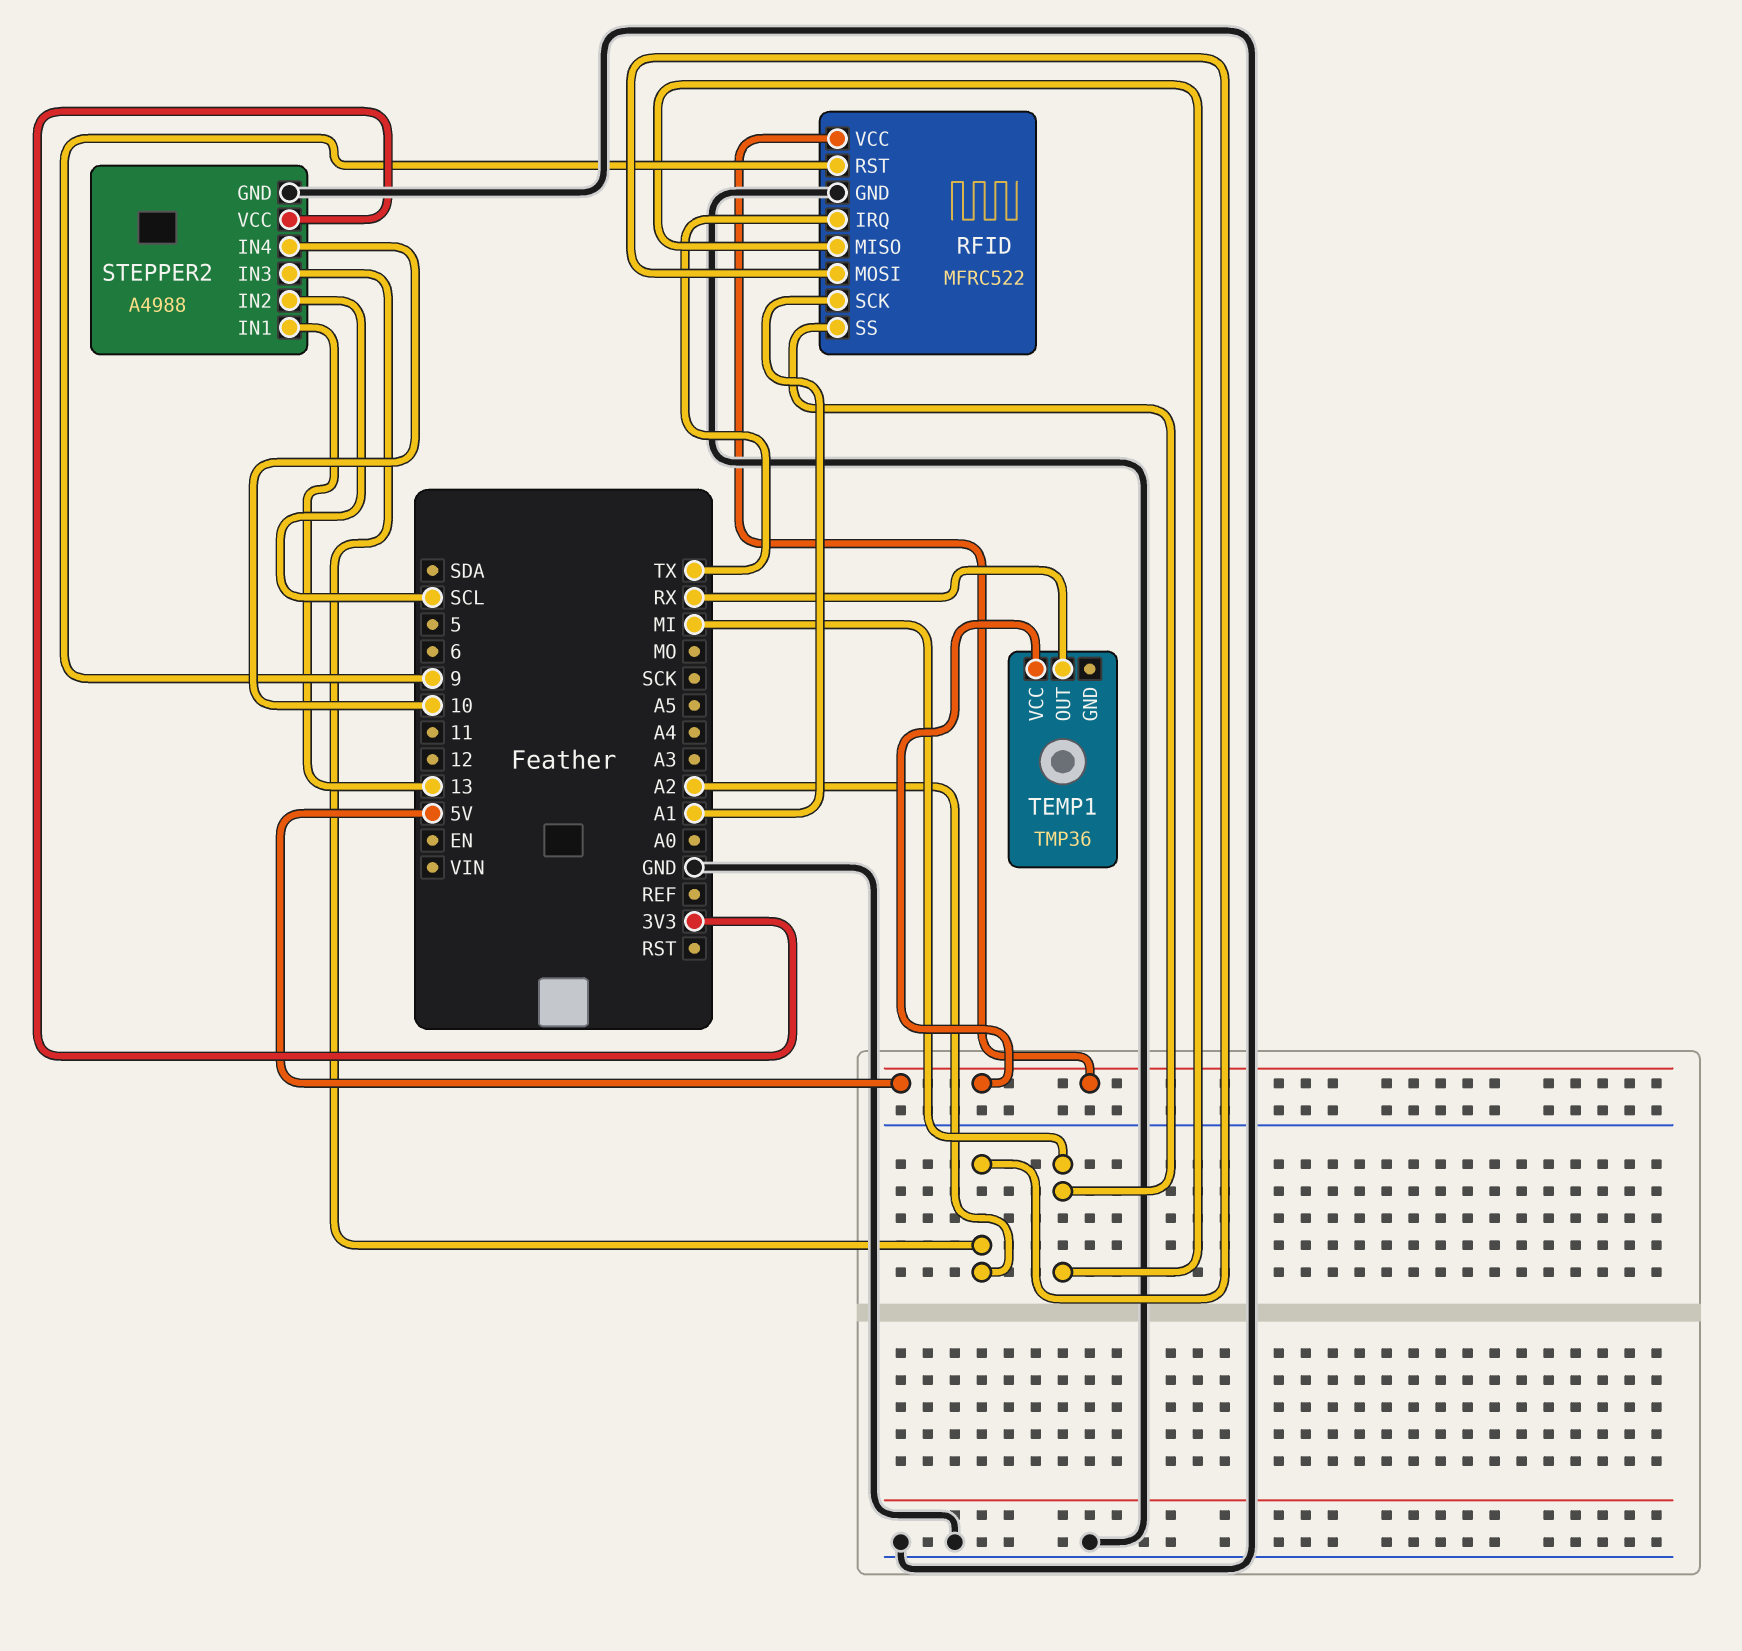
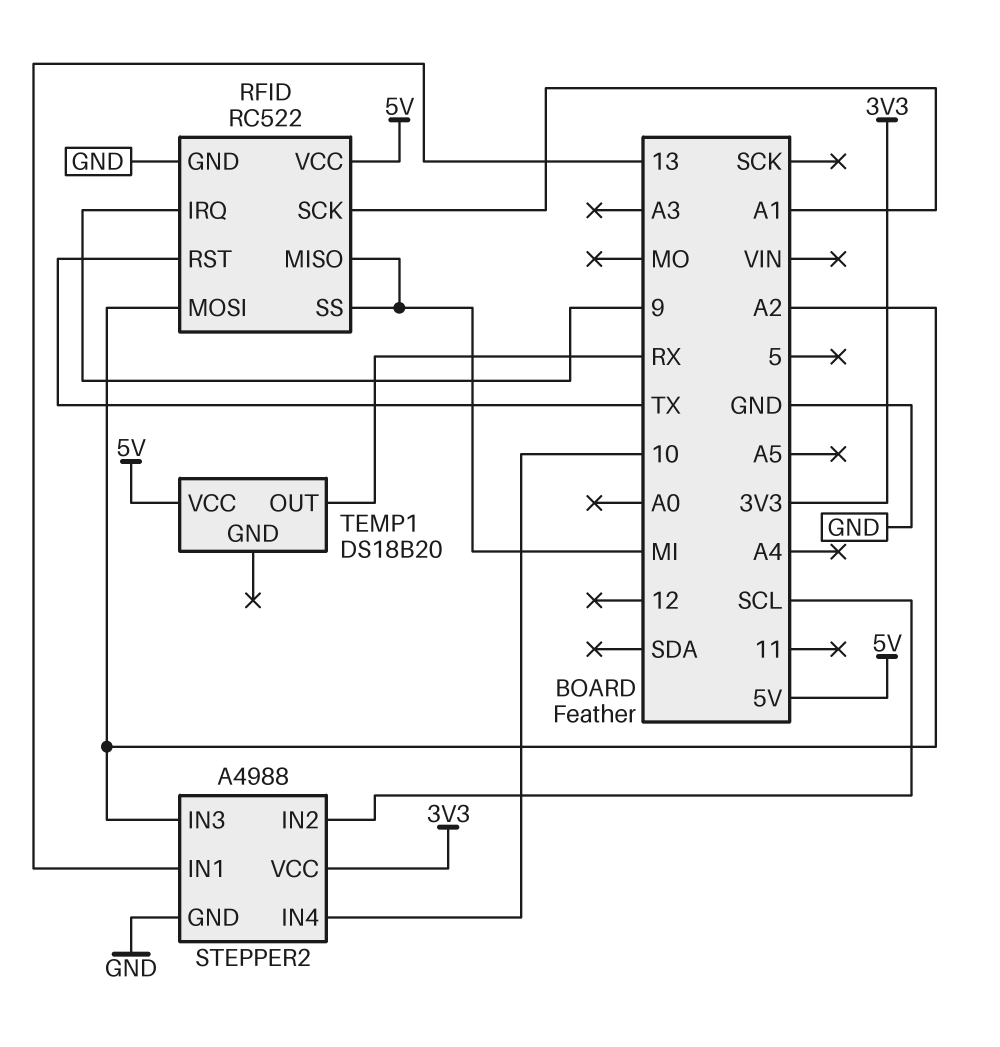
RFID: MFRC522 -> RC522
RFID pin IRQ: TX -> 9
RFID pin RST: 9 -> TX
TEMP1: TMP36 -> DS18B20

